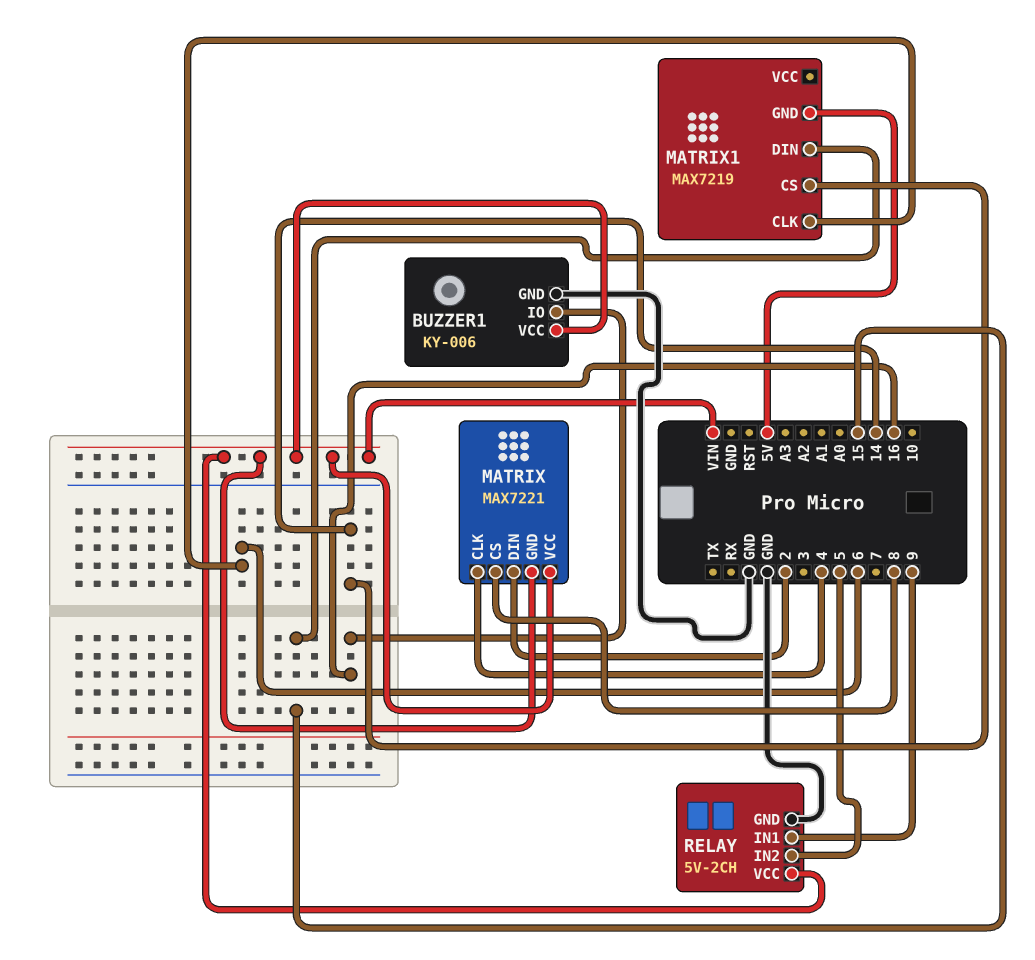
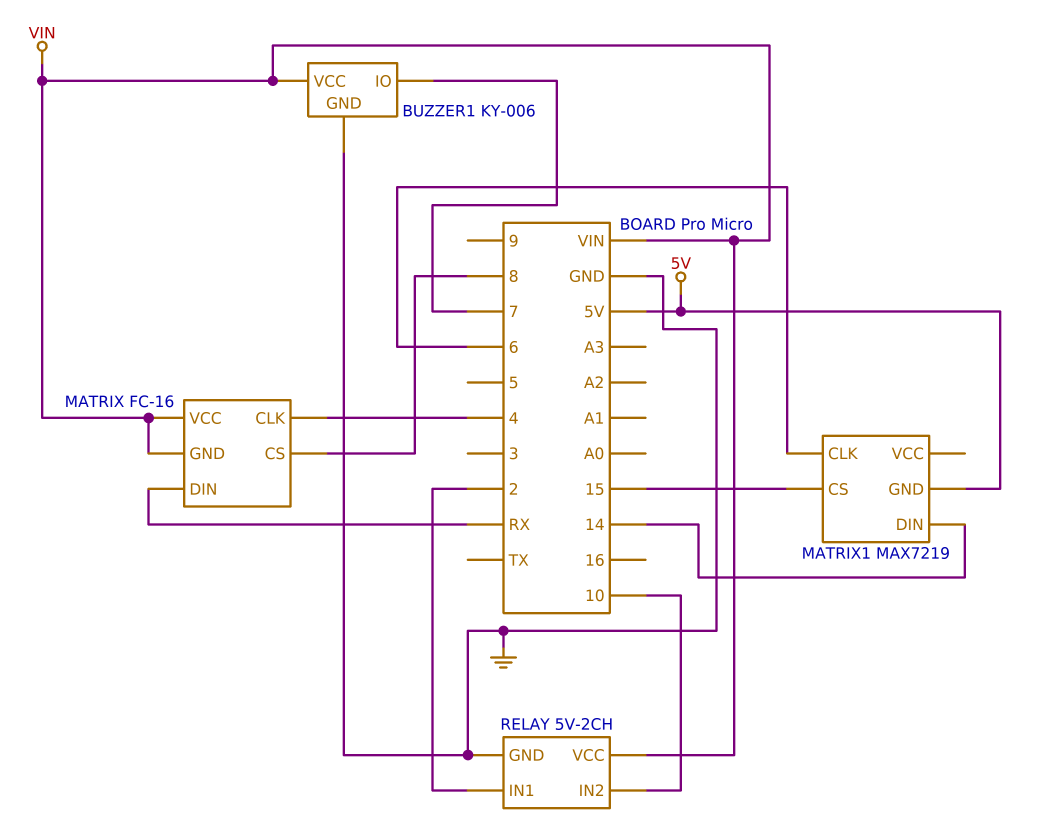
BUZZER1 pin IO: 16 -> 7
MATRIX: MAX7221 -> FC-16
MATRIX pin DIN: 2 -> RX
MATRIX1 pin CS: 14 -> 15
MATRIX1 pin DIN: 15 -> 14
RELAY pin IN1: 9 -> 2
RELAY pin IN2: 5 -> 10

